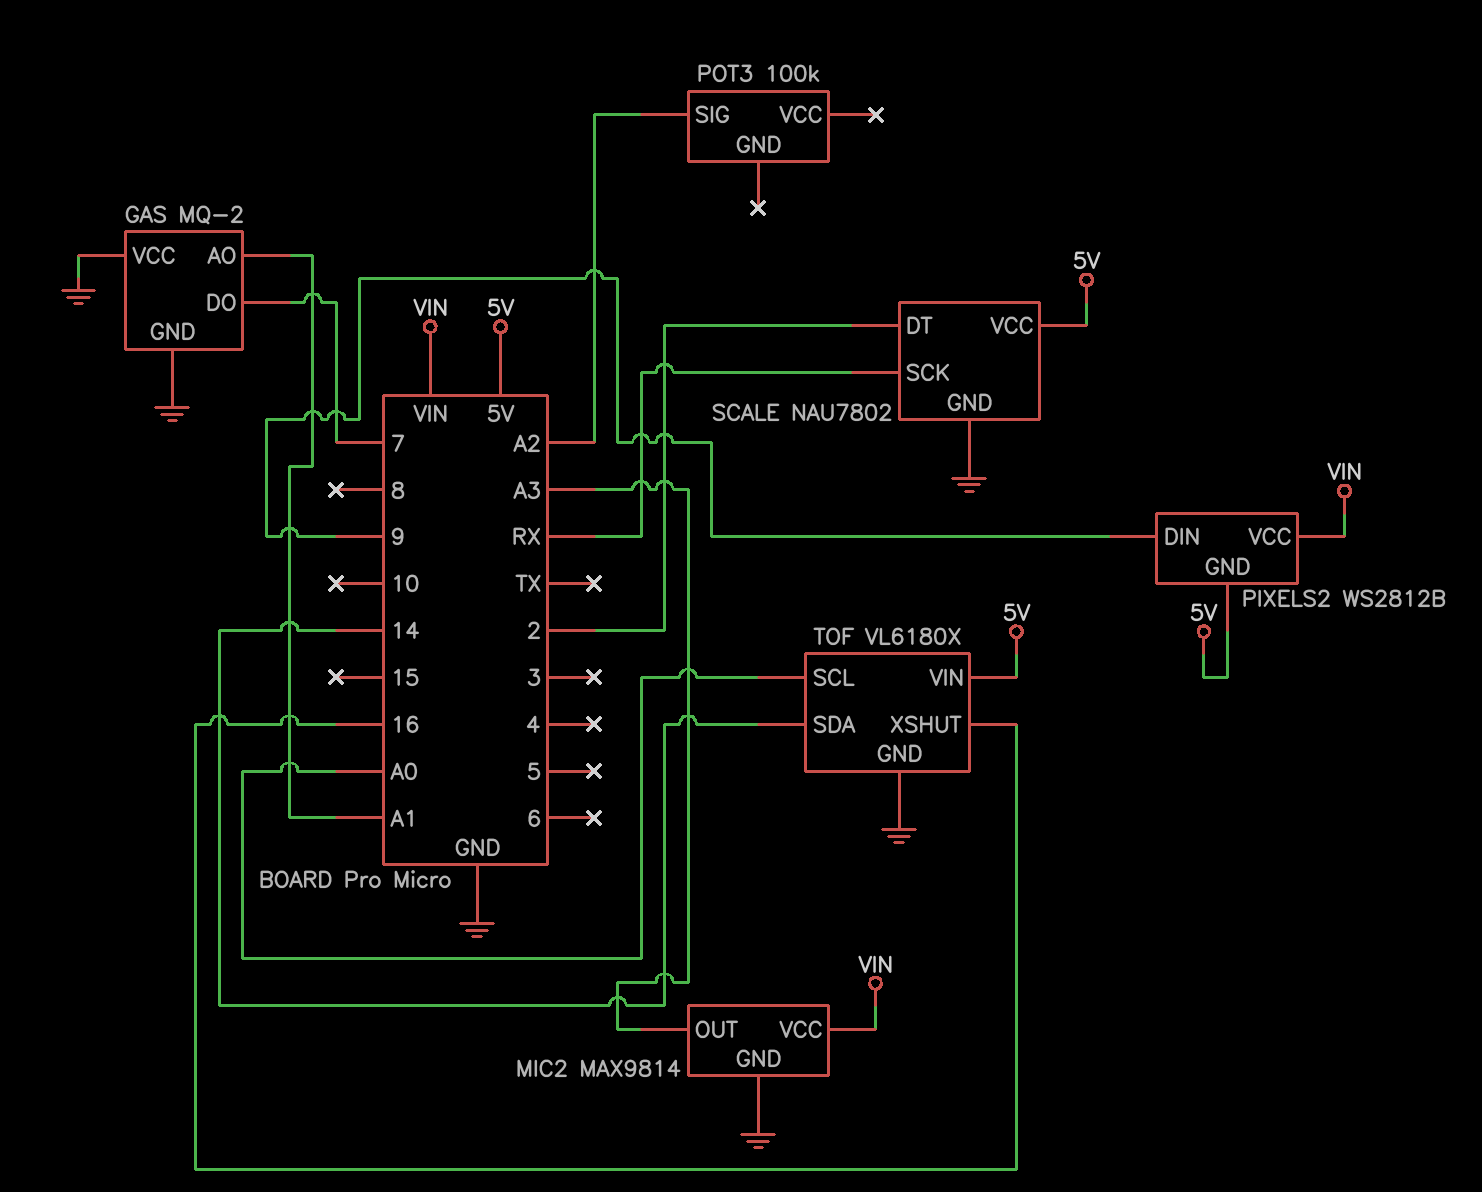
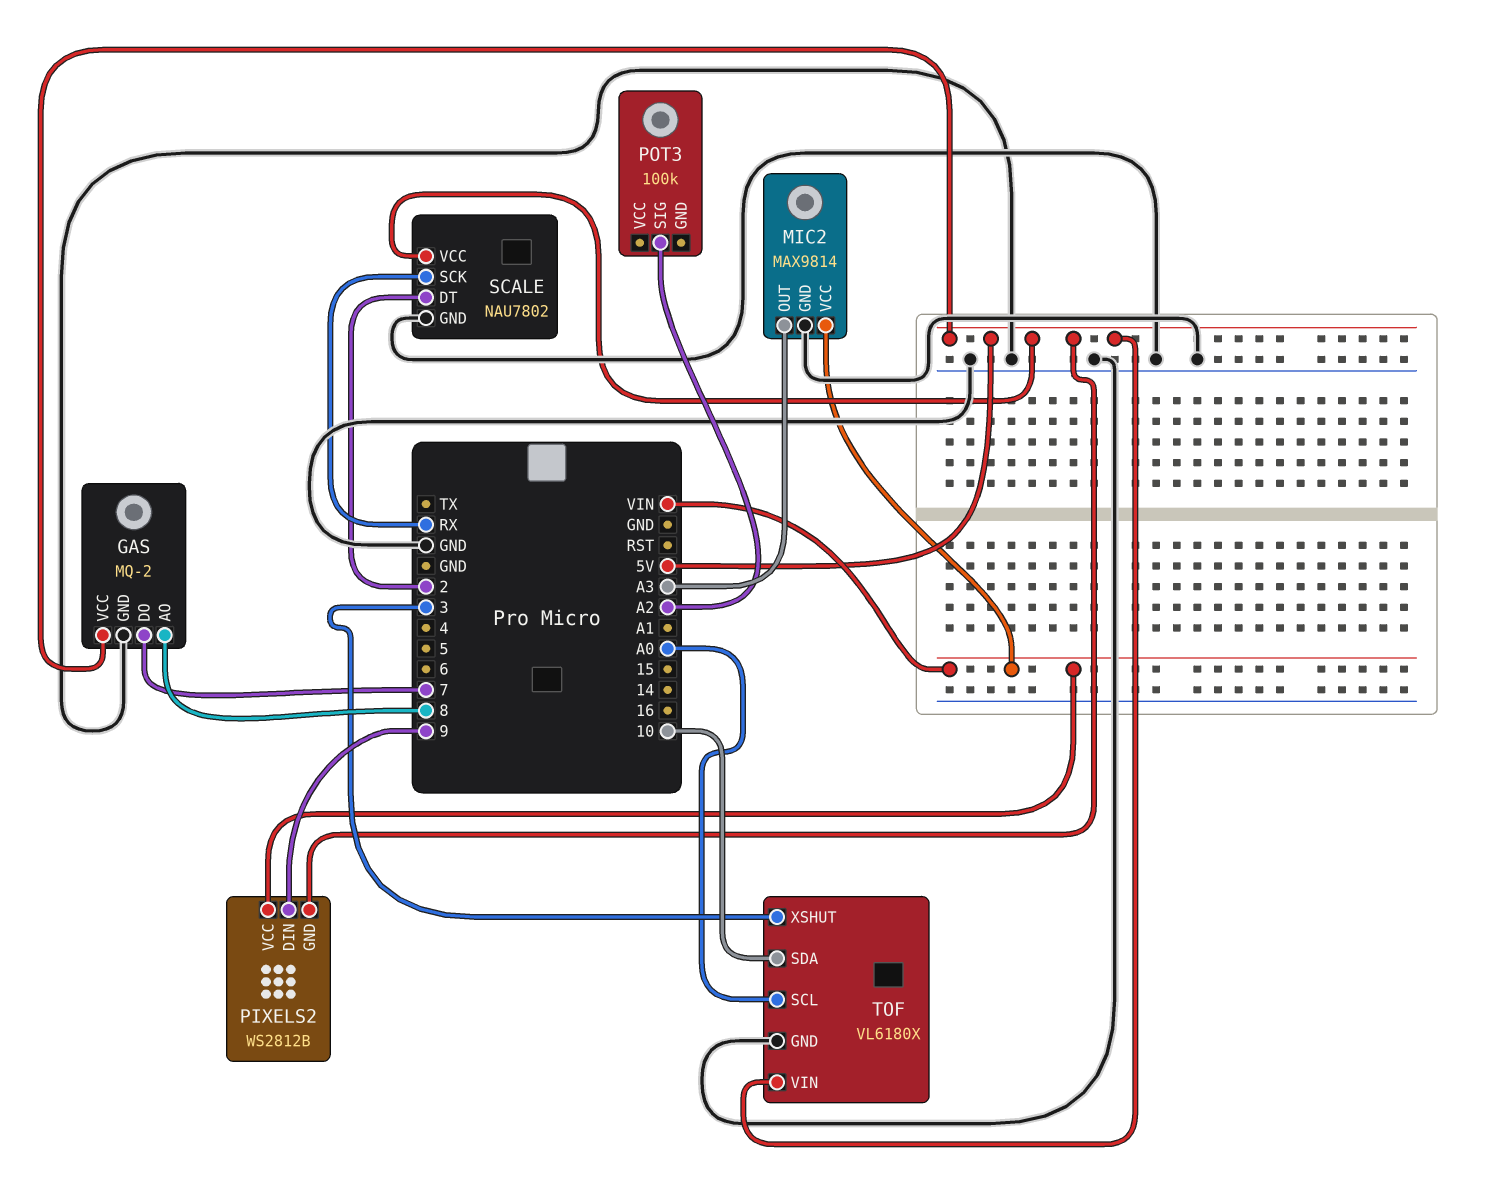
GAS pin AO: A1 -> 8
GAS pin VCC: GND -> 5V
TOF pin SDA: 14 -> 10
TOF pin XSHUT: 16 -> 3

